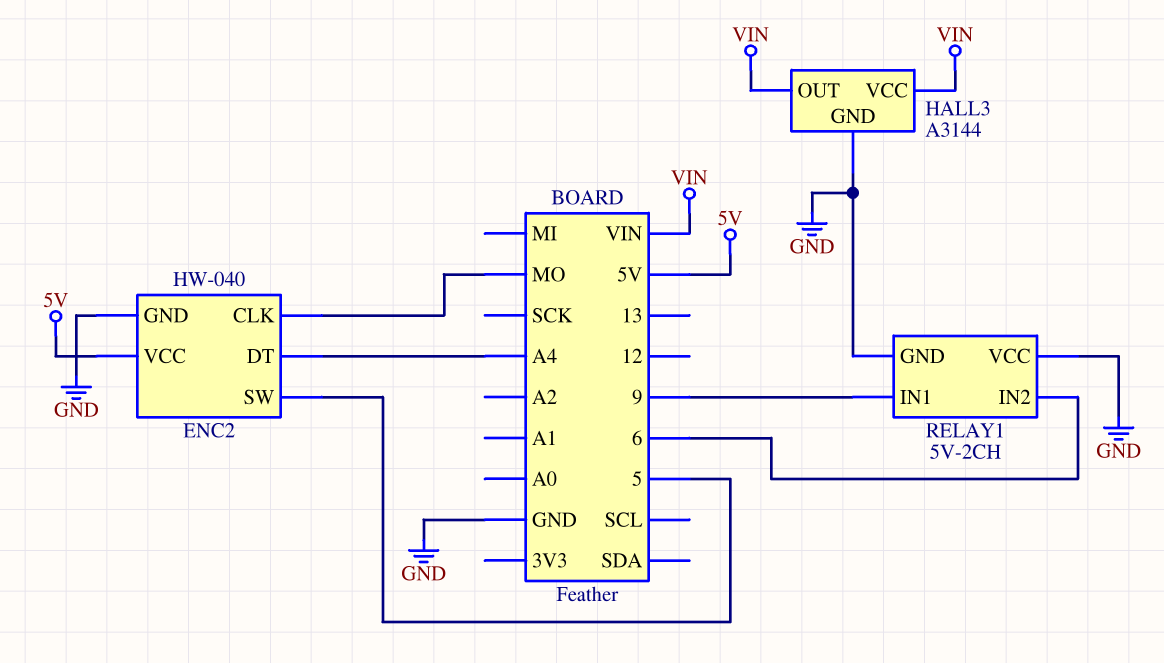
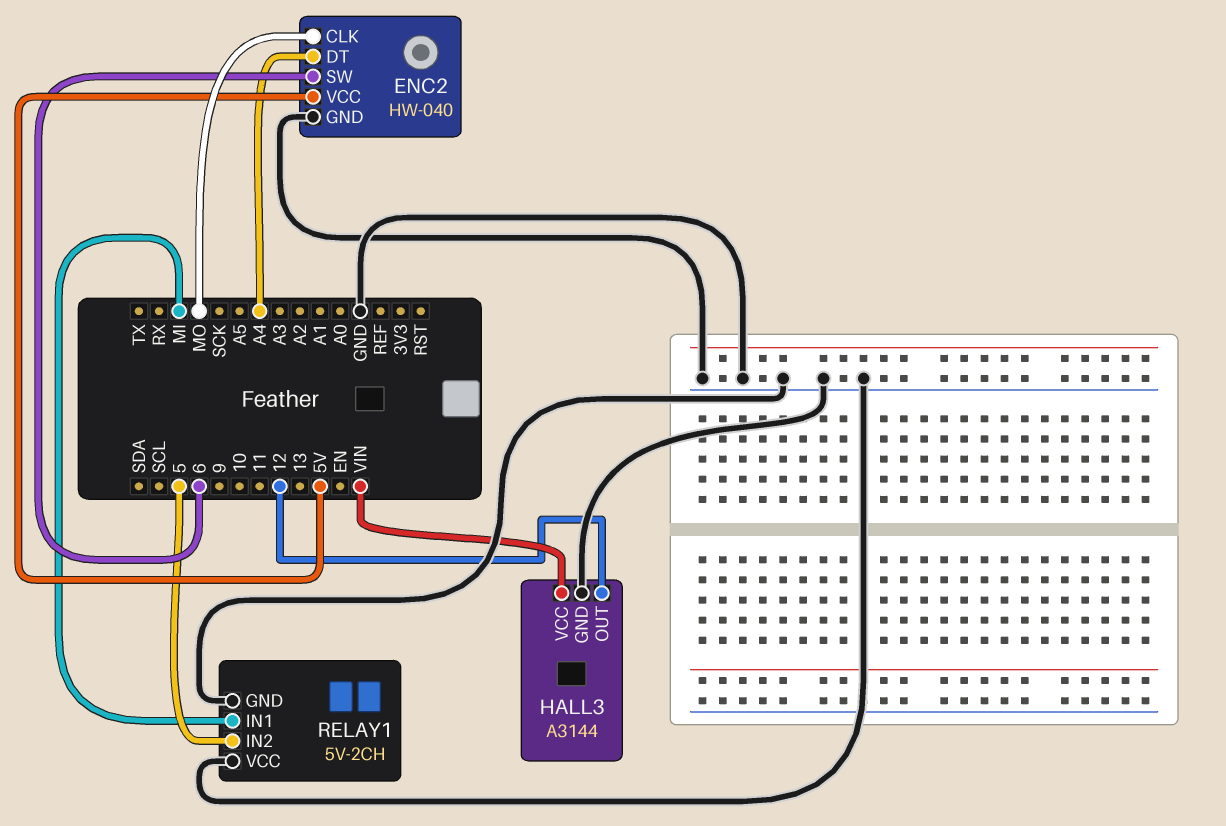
ENC2 pin SW: 5 -> 6
HALL3 pin OUT: VIN -> 12
RELAY1 pin IN1: 9 -> MI
RELAY1 pin IN2: 6 -> 5

